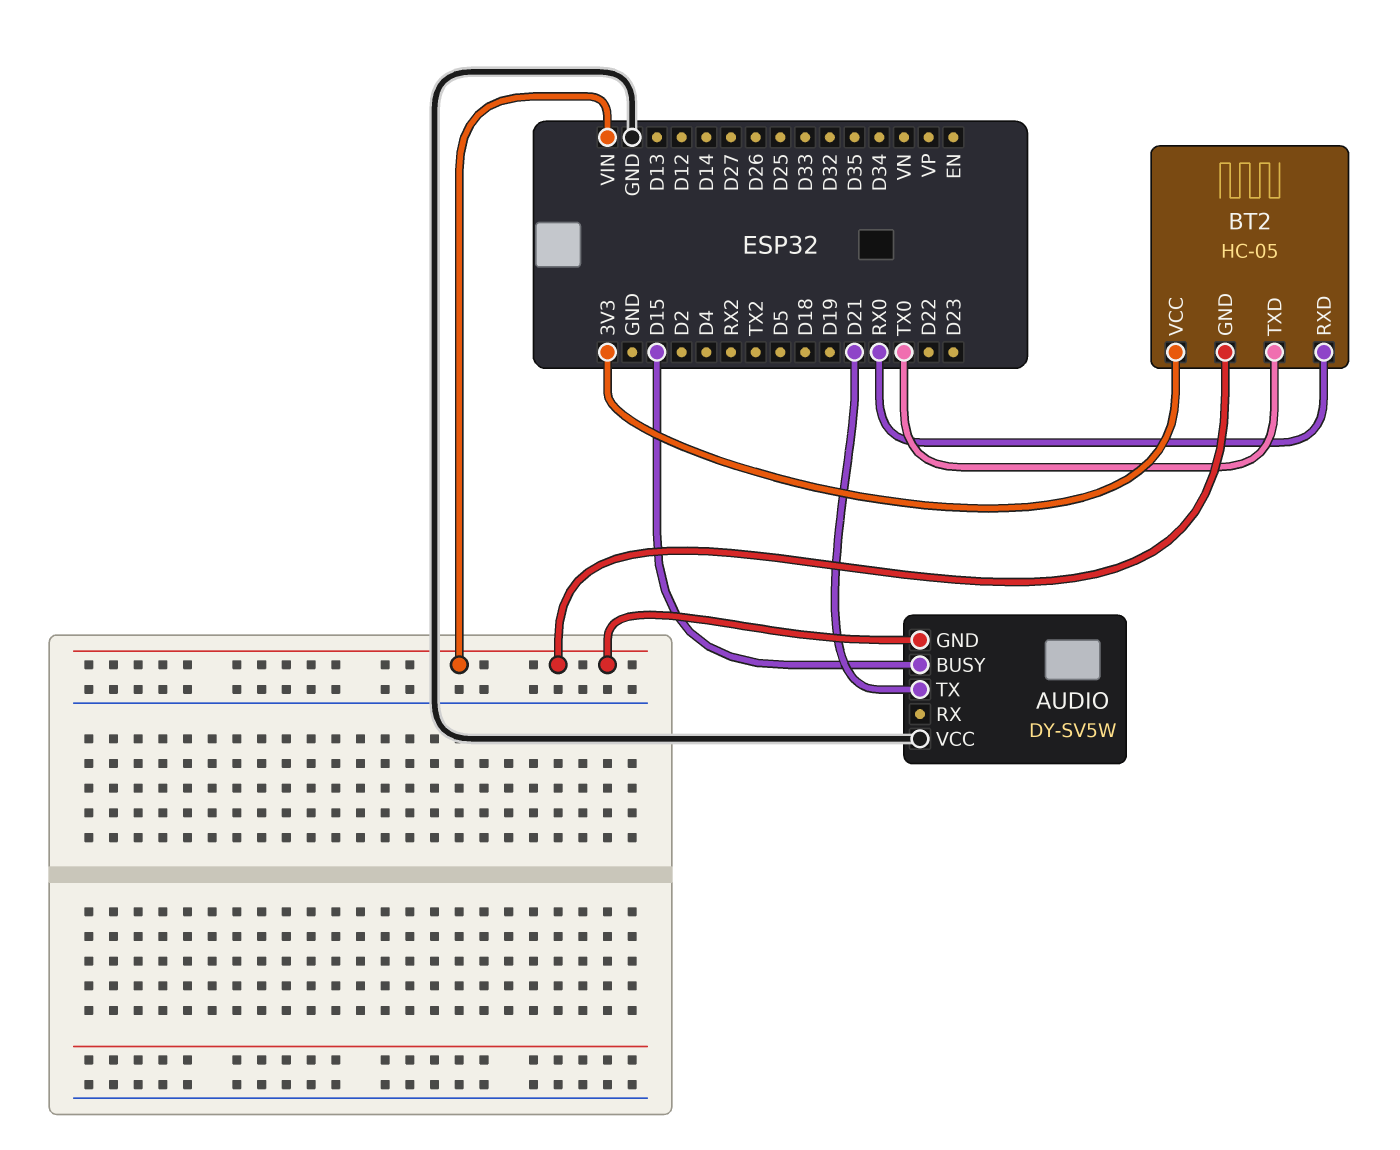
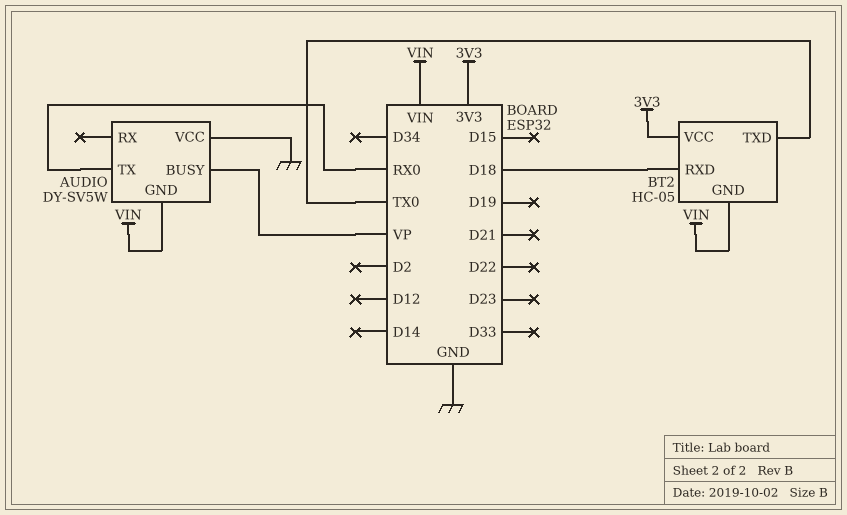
AUDIO pin BUSY: D15 -> VP
AUDIO pin TX: D21 -> RX0
BT2 pin RXD: RX0 -> D18

